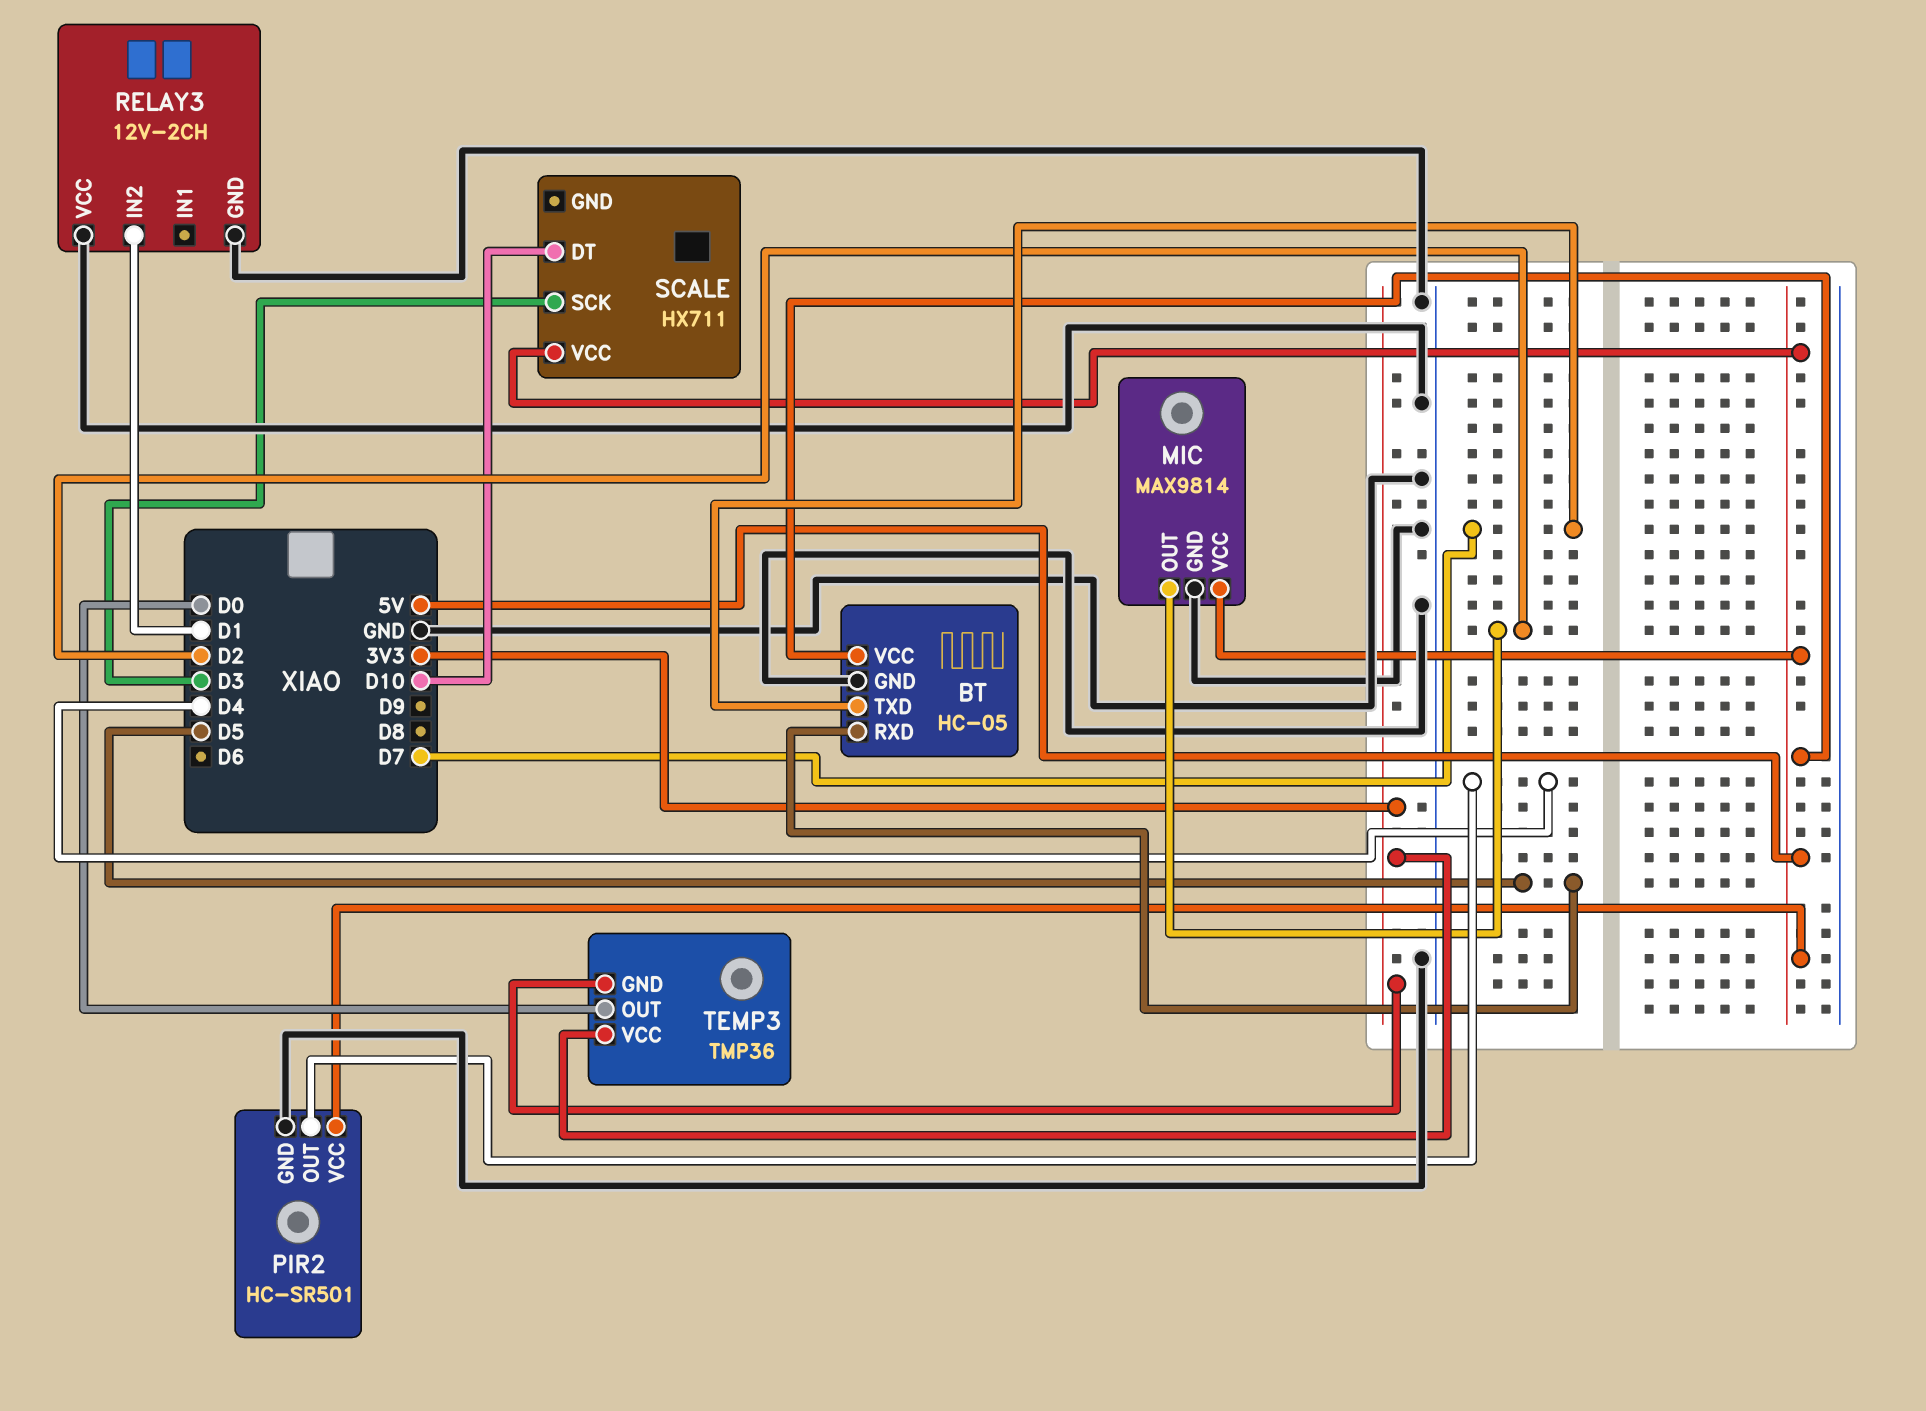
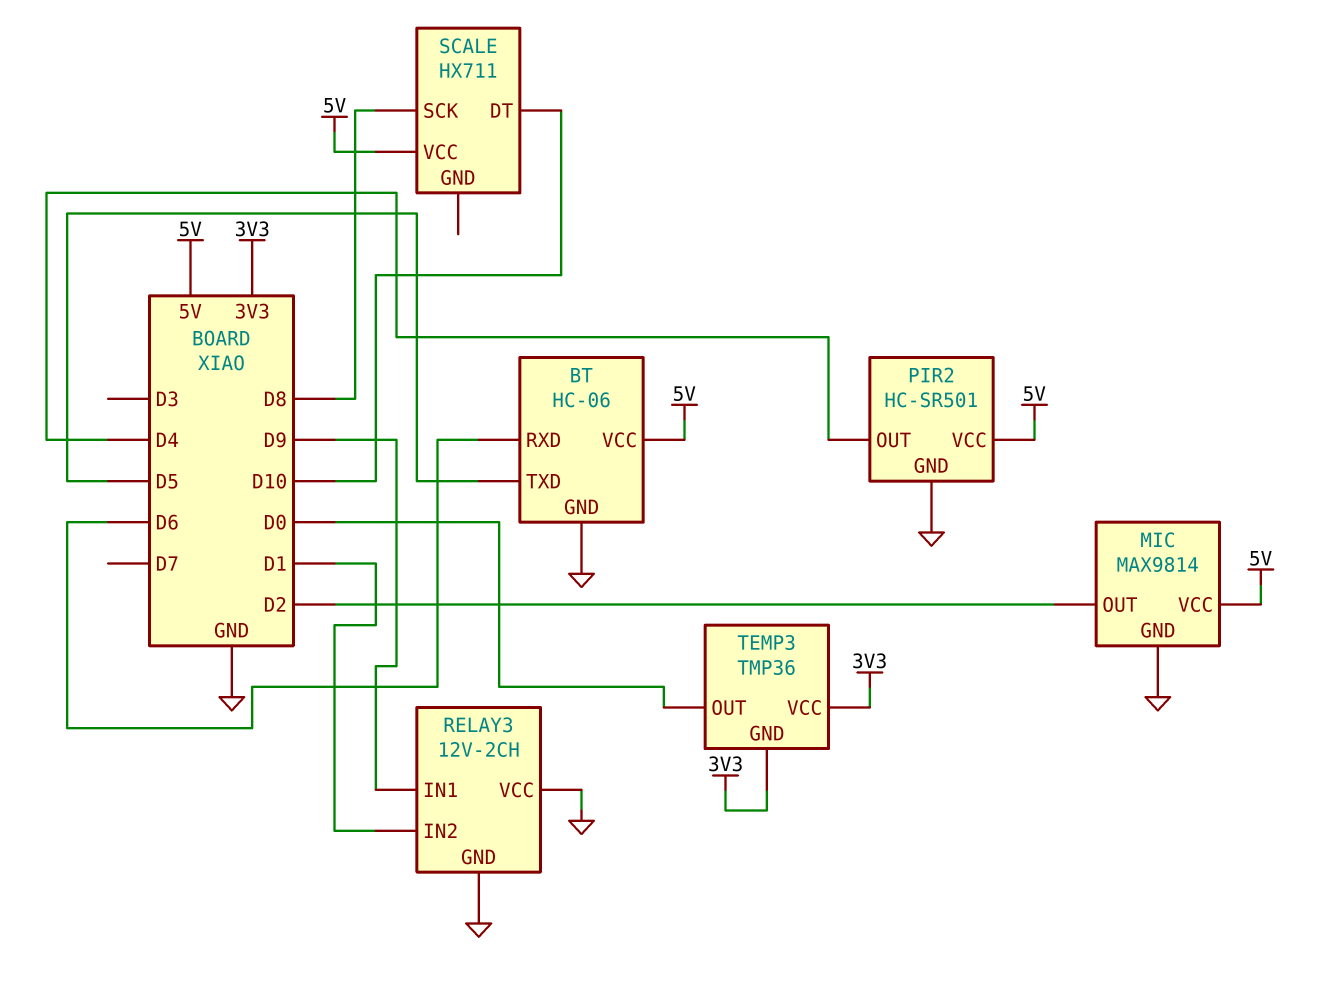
BT: HC-05 -> HC-06
BT pin RXD: D5 -> D6
BT pin TXD: D7 -> D5
RELAY3 pin IN1: none -> D9
SCALE pin SCK: D3 -> D8

